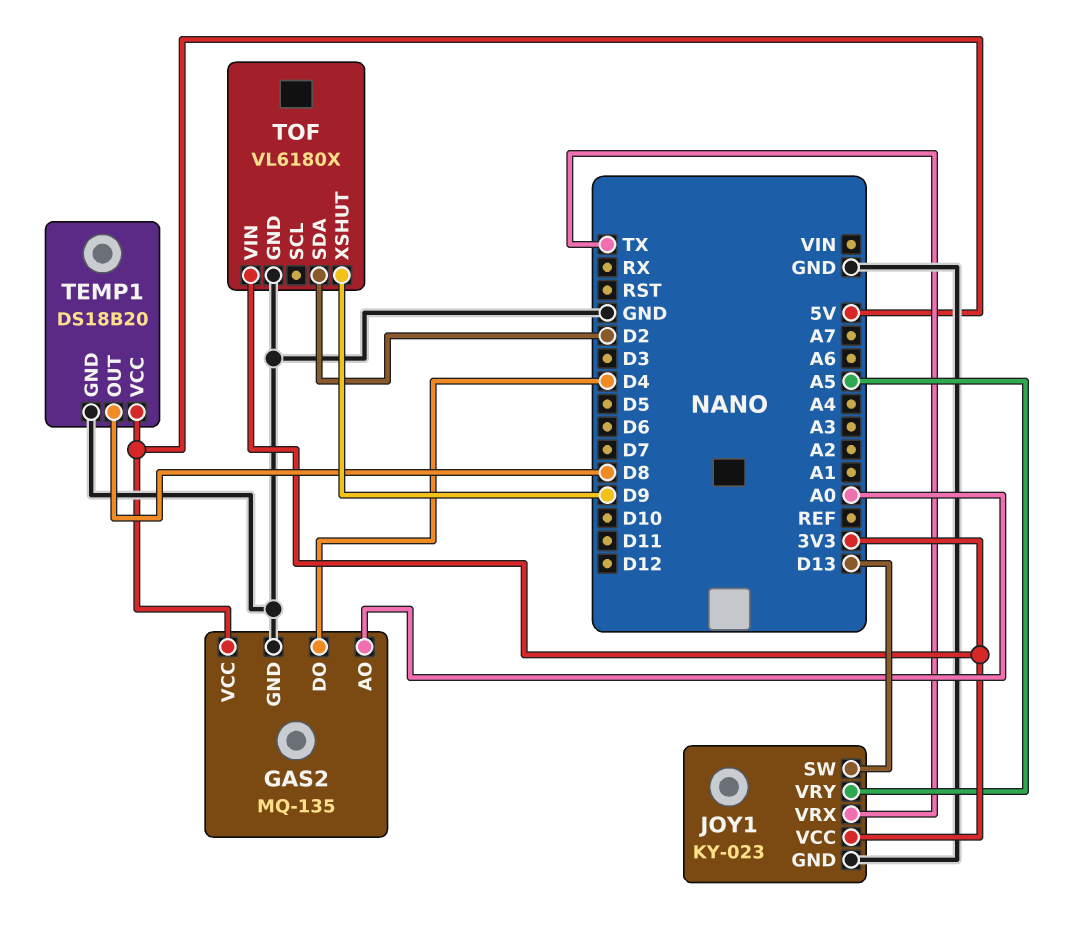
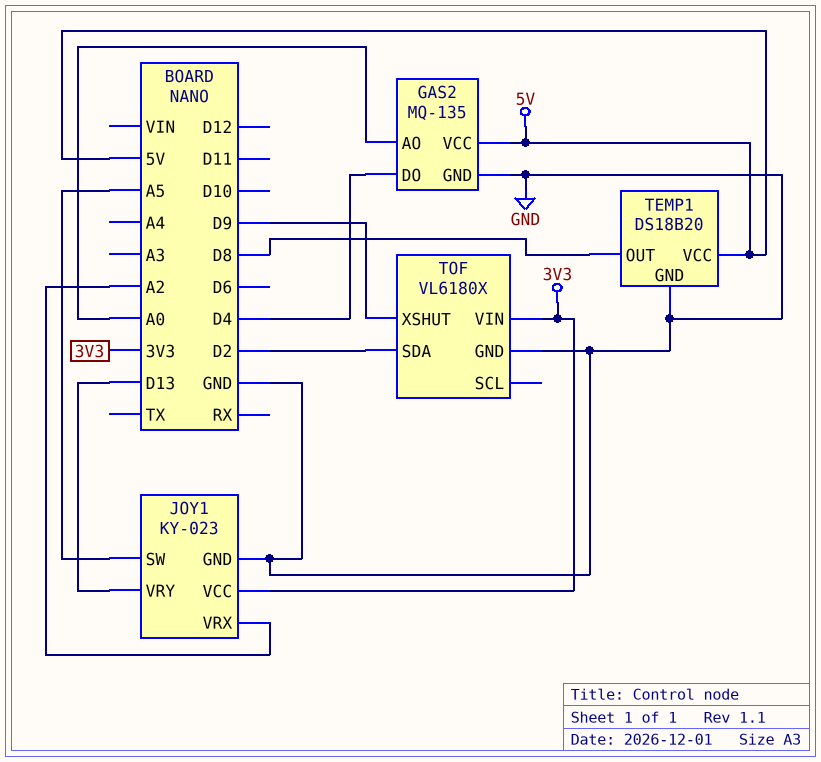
JOY1 pin SW: D13 -> A5
JOY1 pin VRX: TX -> A2
JOY1 pin VRY: A5 -> D13

